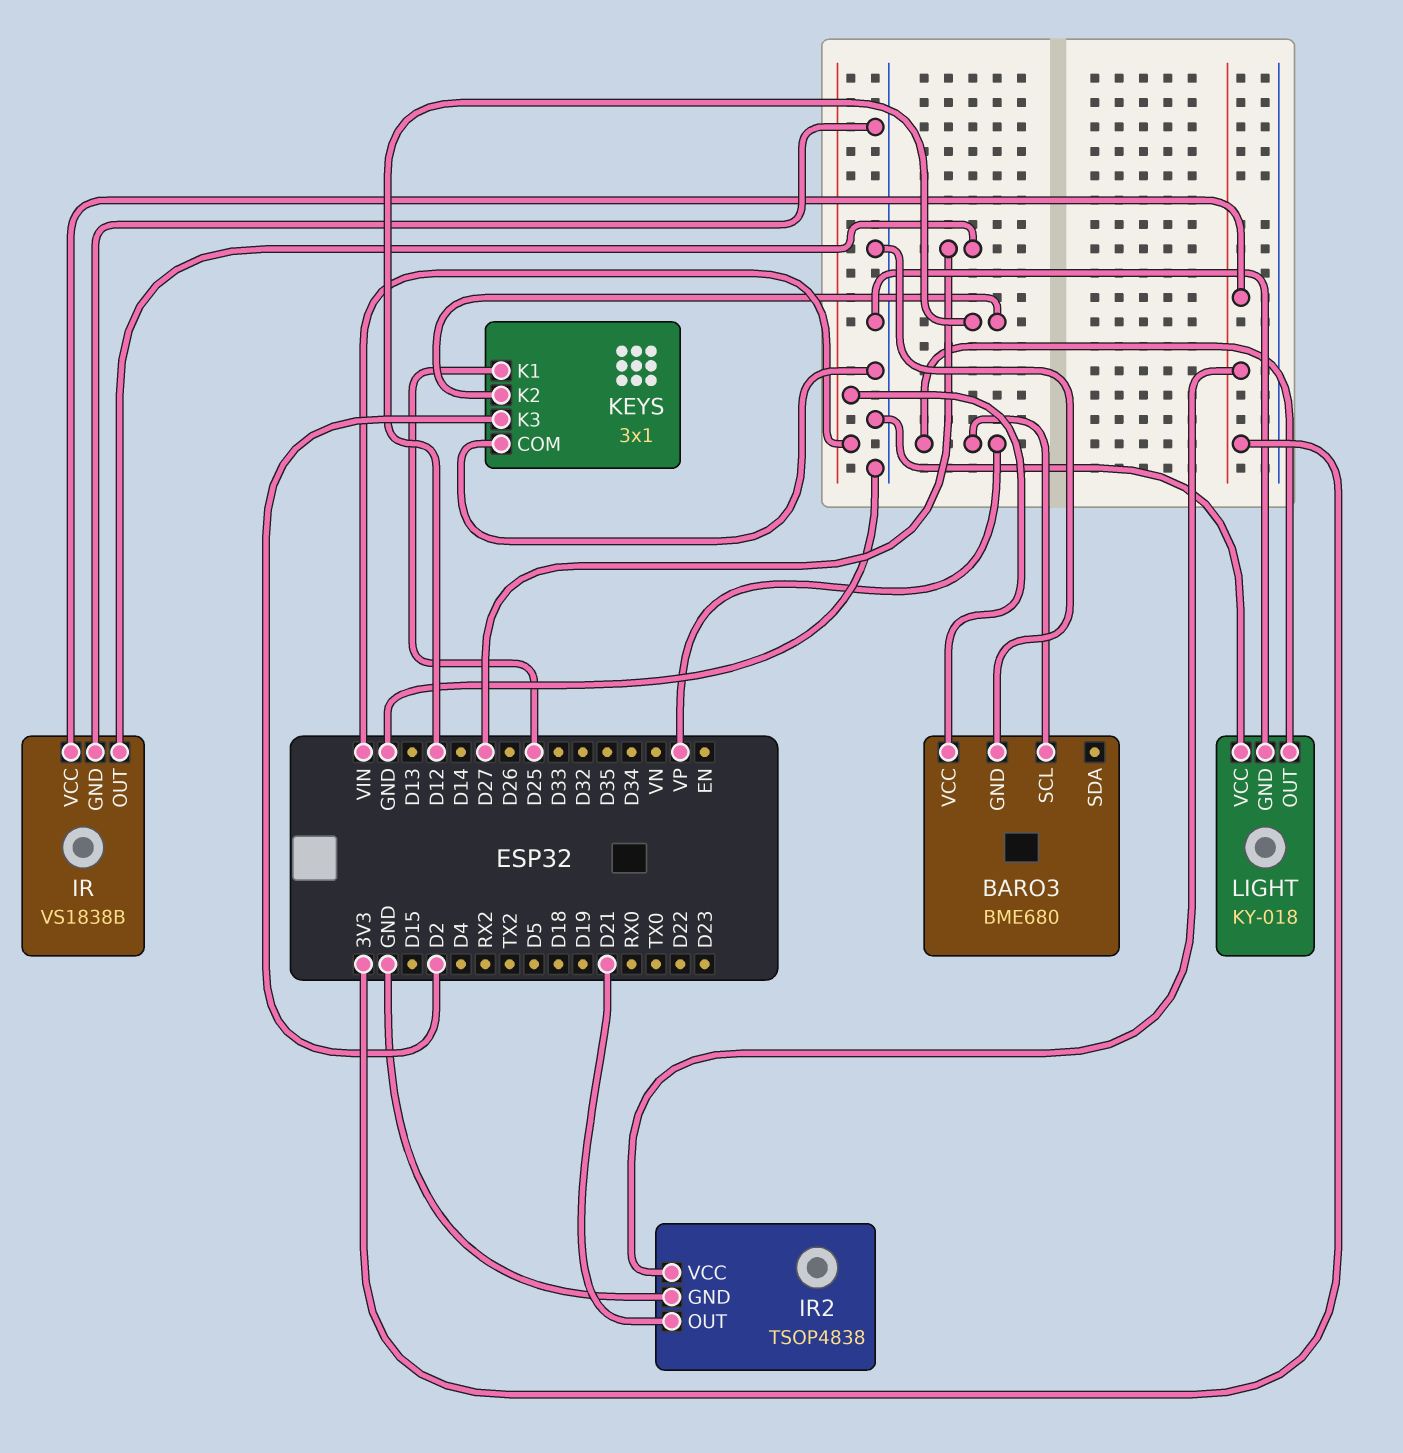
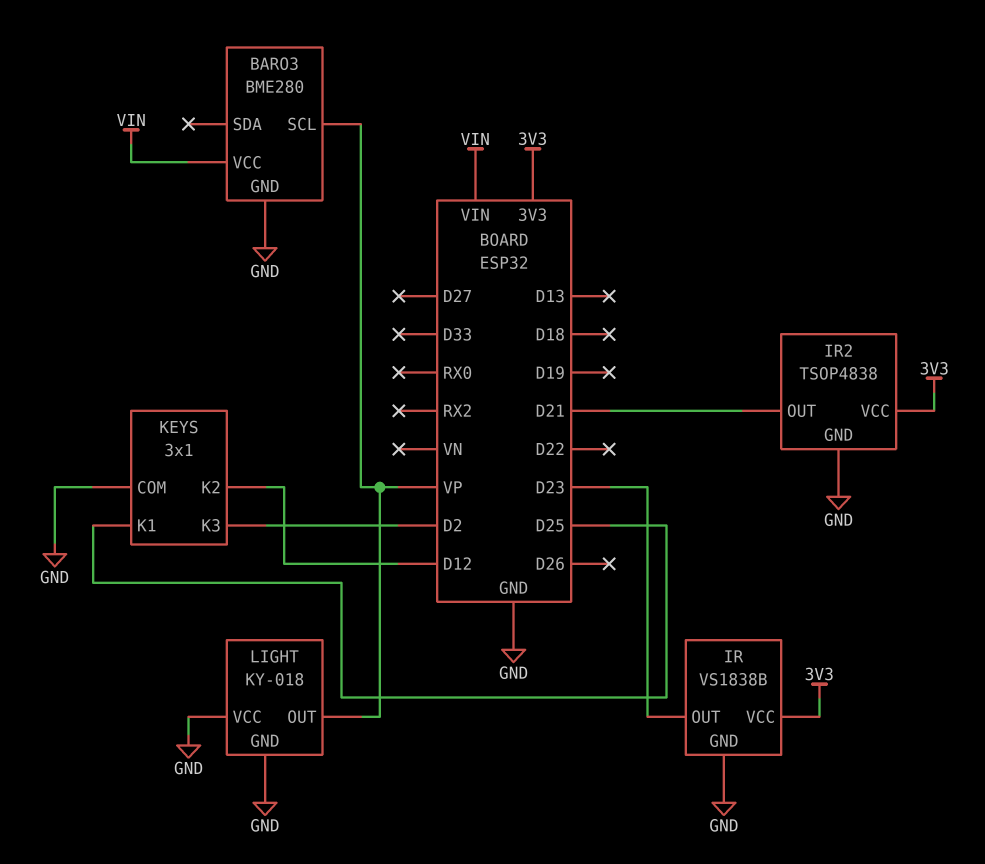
BARO3: BME680 -> BME280
IR pin OUT: D27 -> D23

